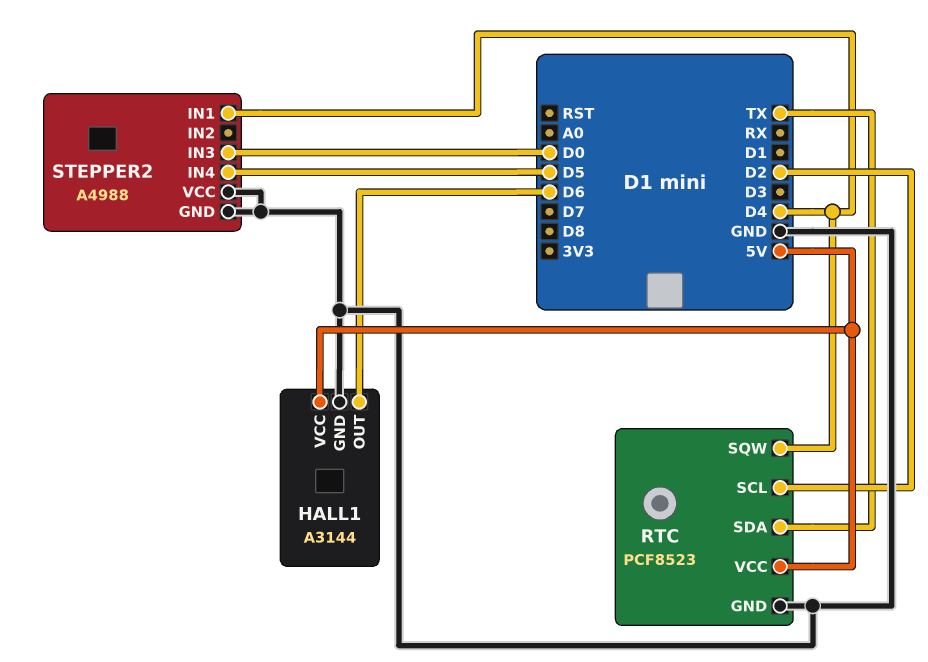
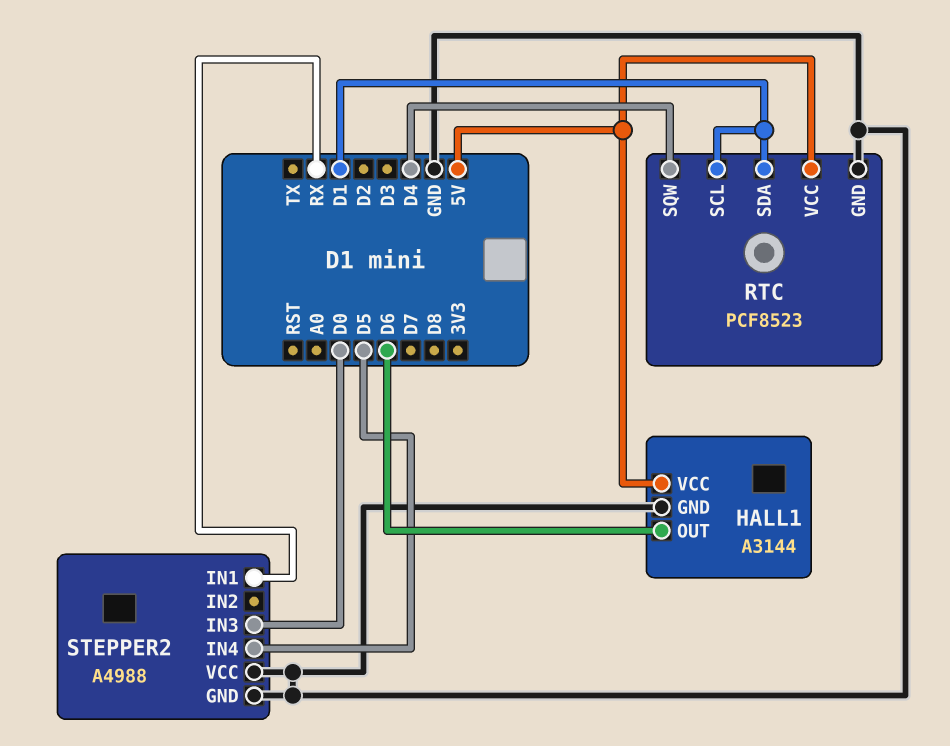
RTC pin SCL: D2 -> D1
RTC pin SDA: TX -> D1
STEPPER2 pin IN1: D4 -> RX

